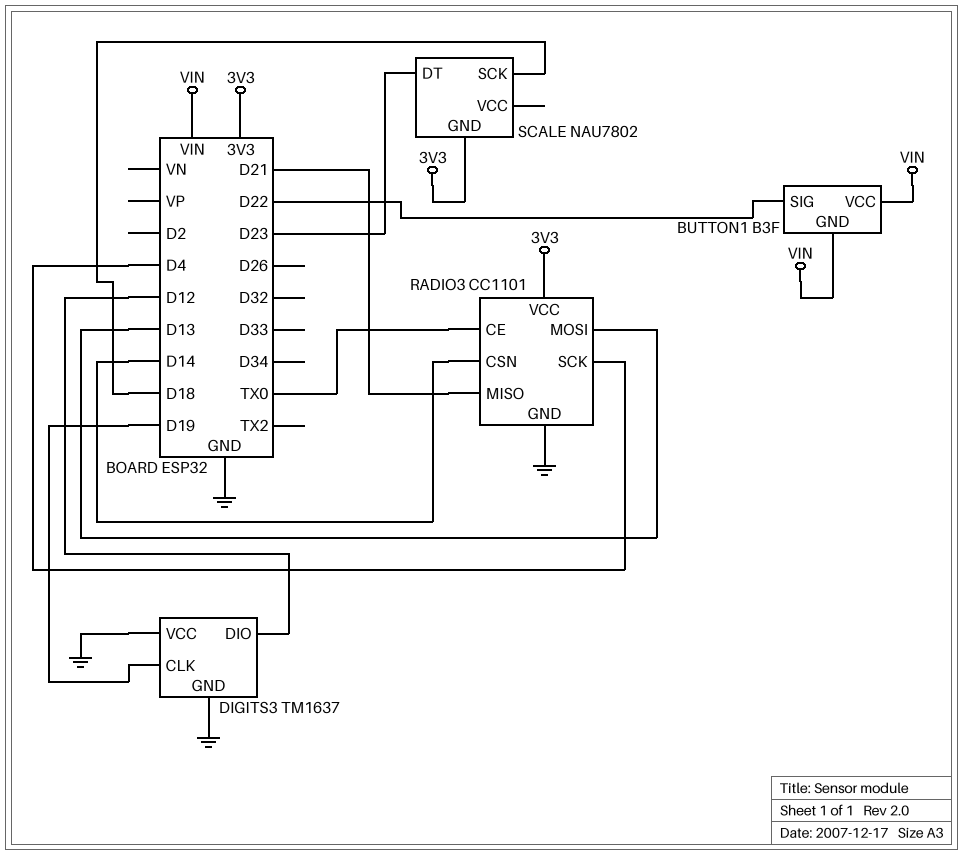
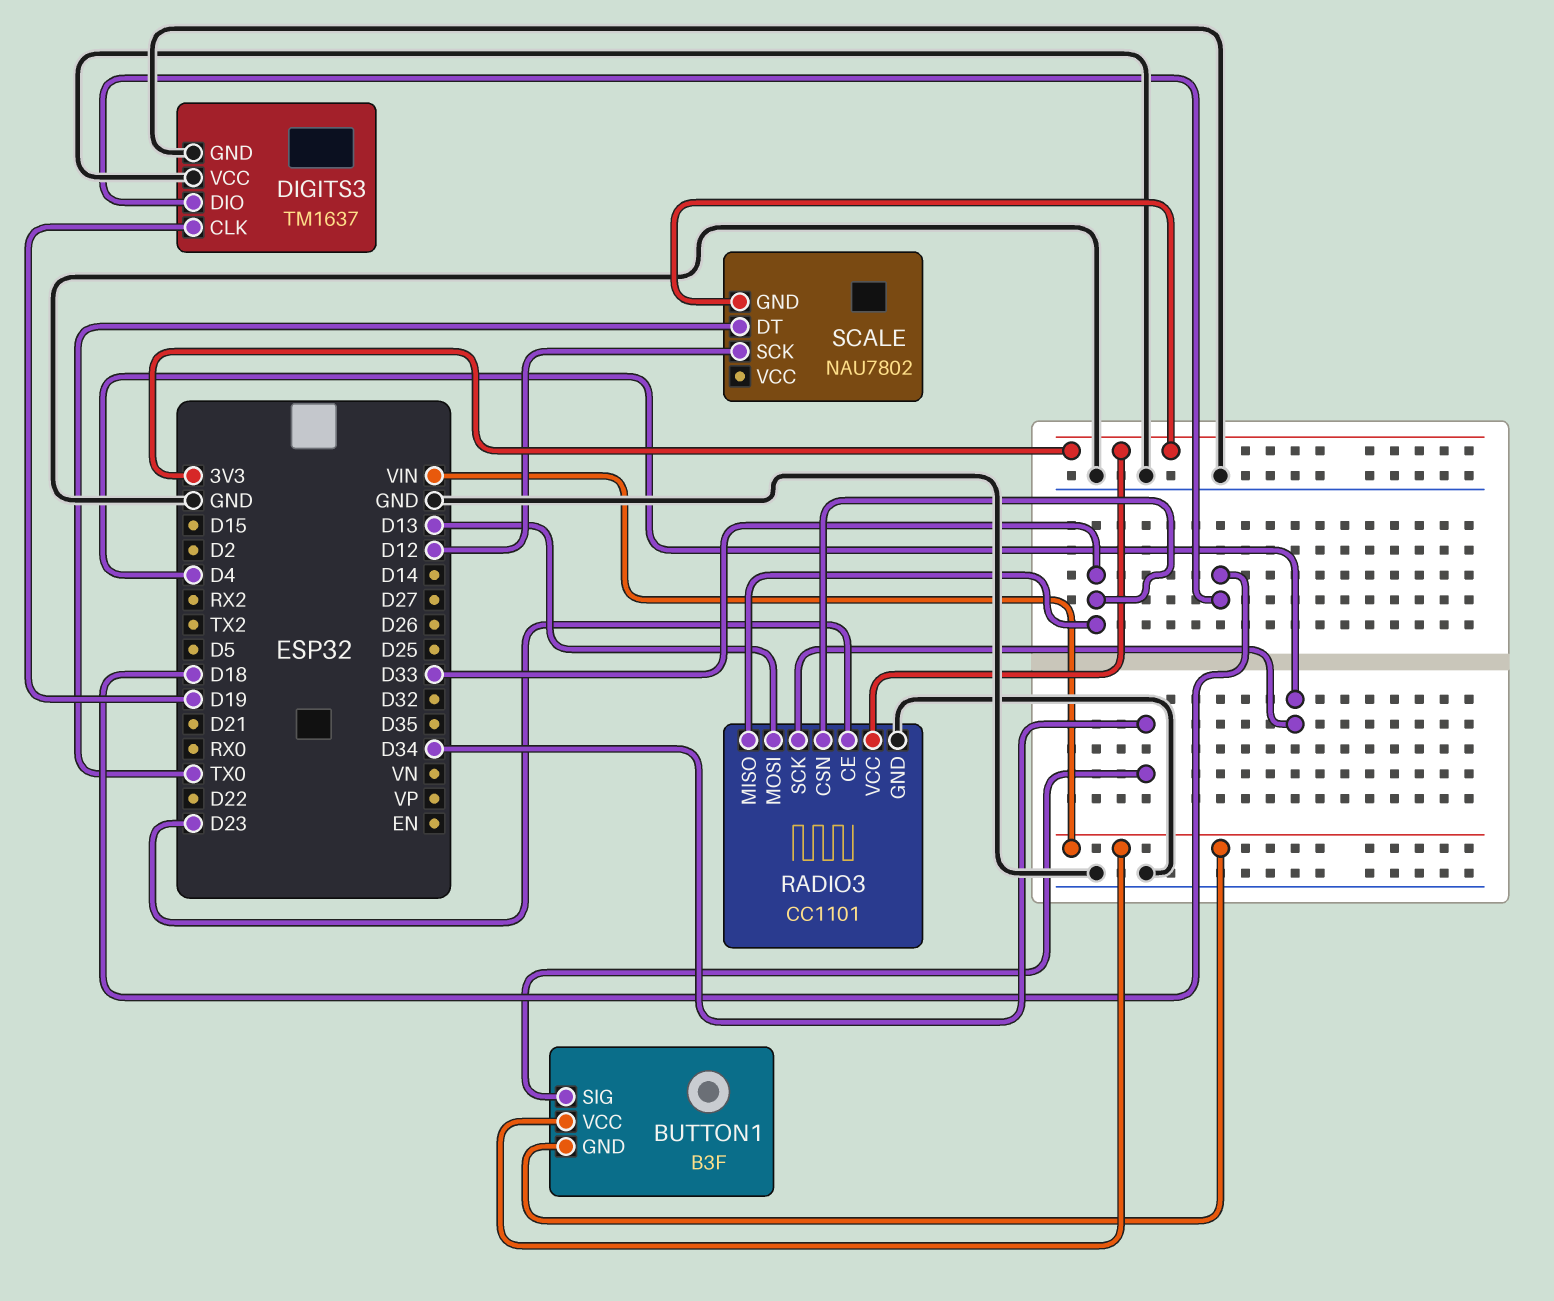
BUTTON1 pin SIG: D22 -> D34
DIGITS3 pin DIO: D12 -> D18
RADIO3 pin CE: TX0 -> D23
RADIO3 pin CSN: D14 -> D33
RADIO3 pin MISO: D21 -> D33
SCALE pin DT: D23 -> TX0
SCALE pin SCK: D18 -> D12

